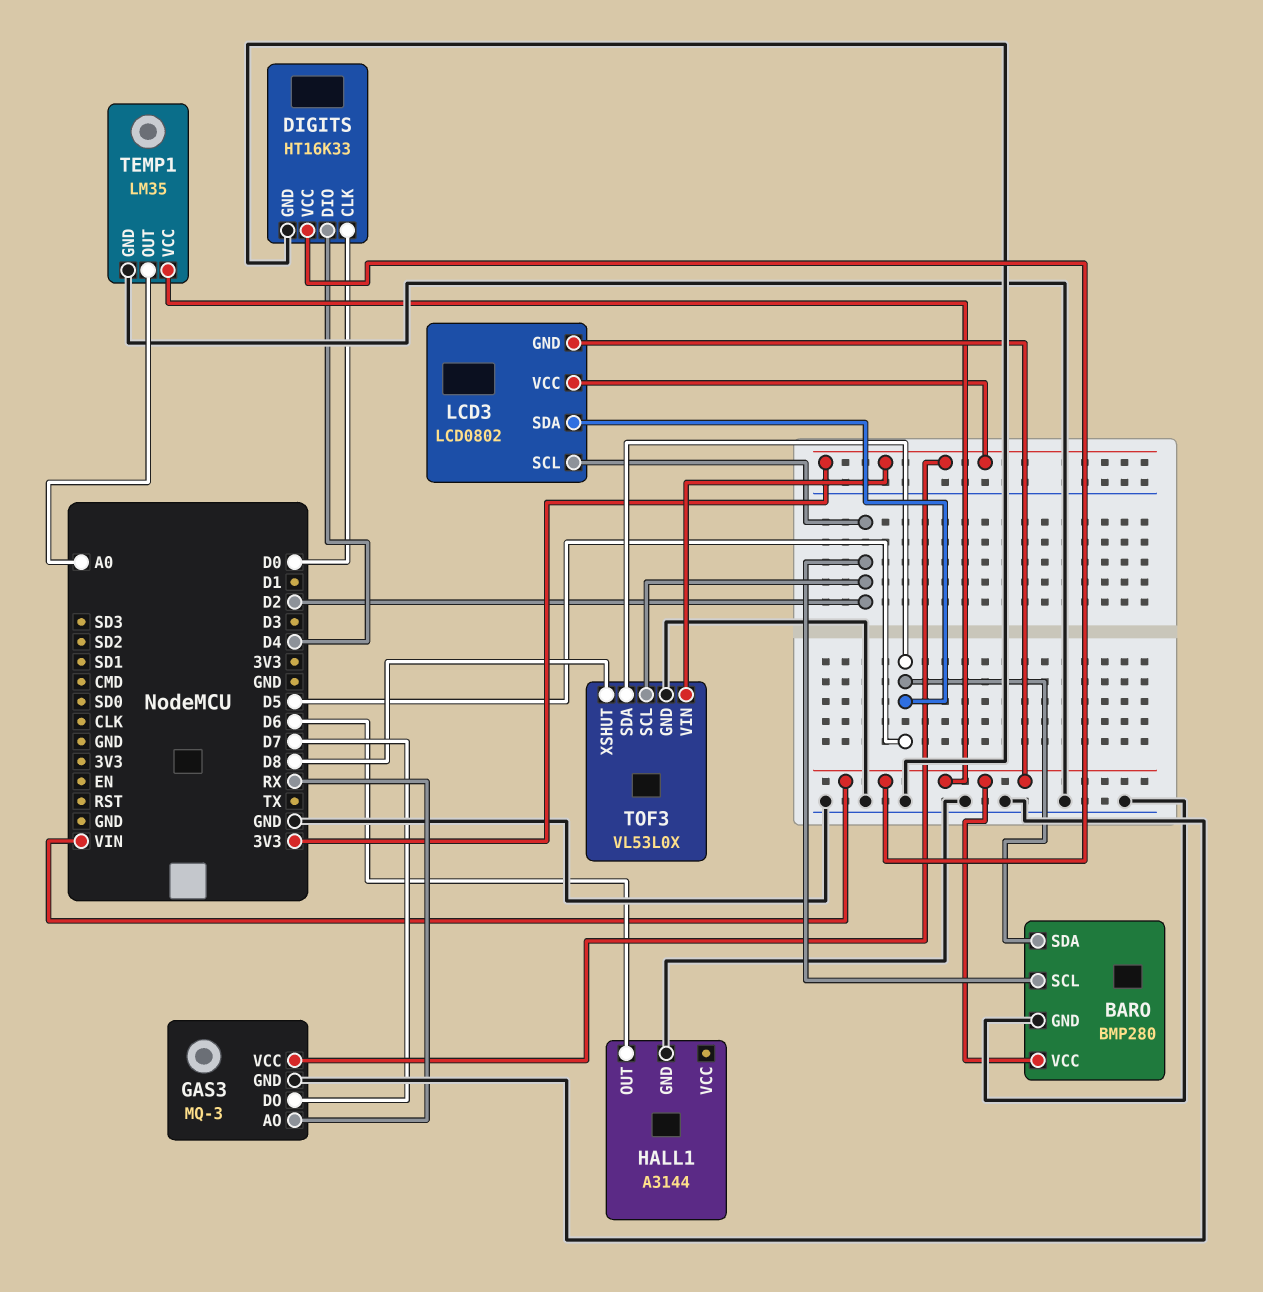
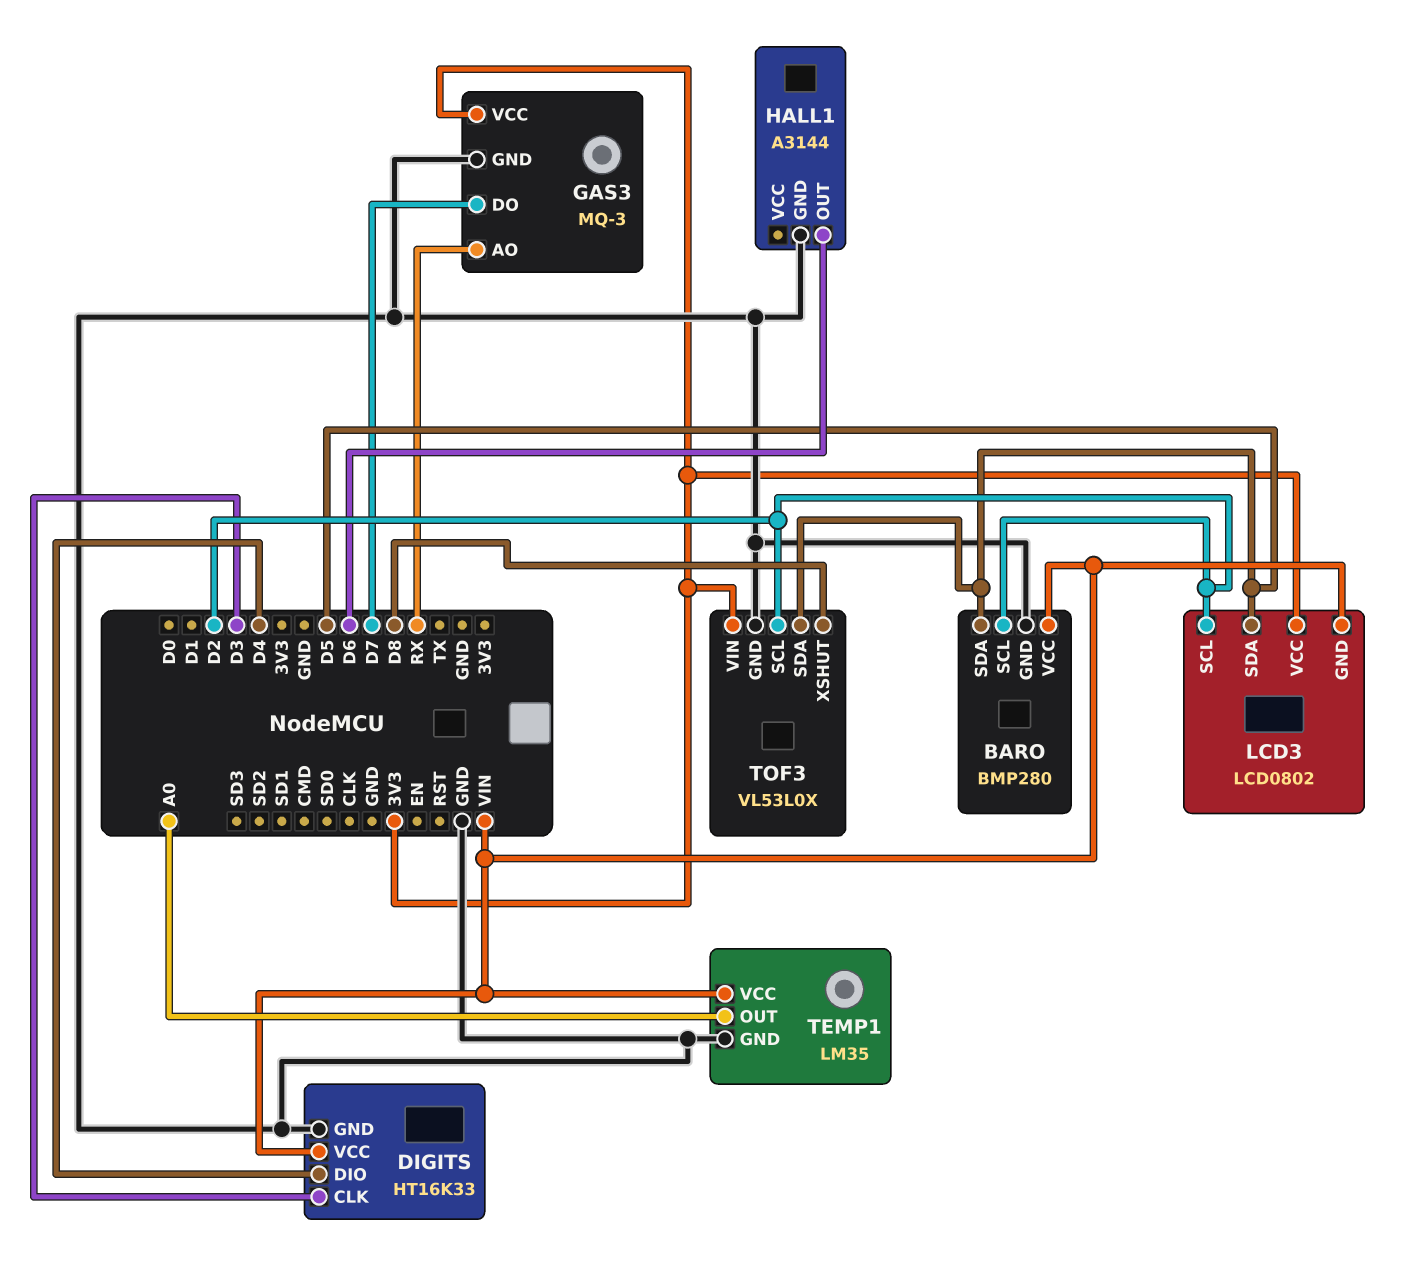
DIGITS pin CLK: D0 -> D3

